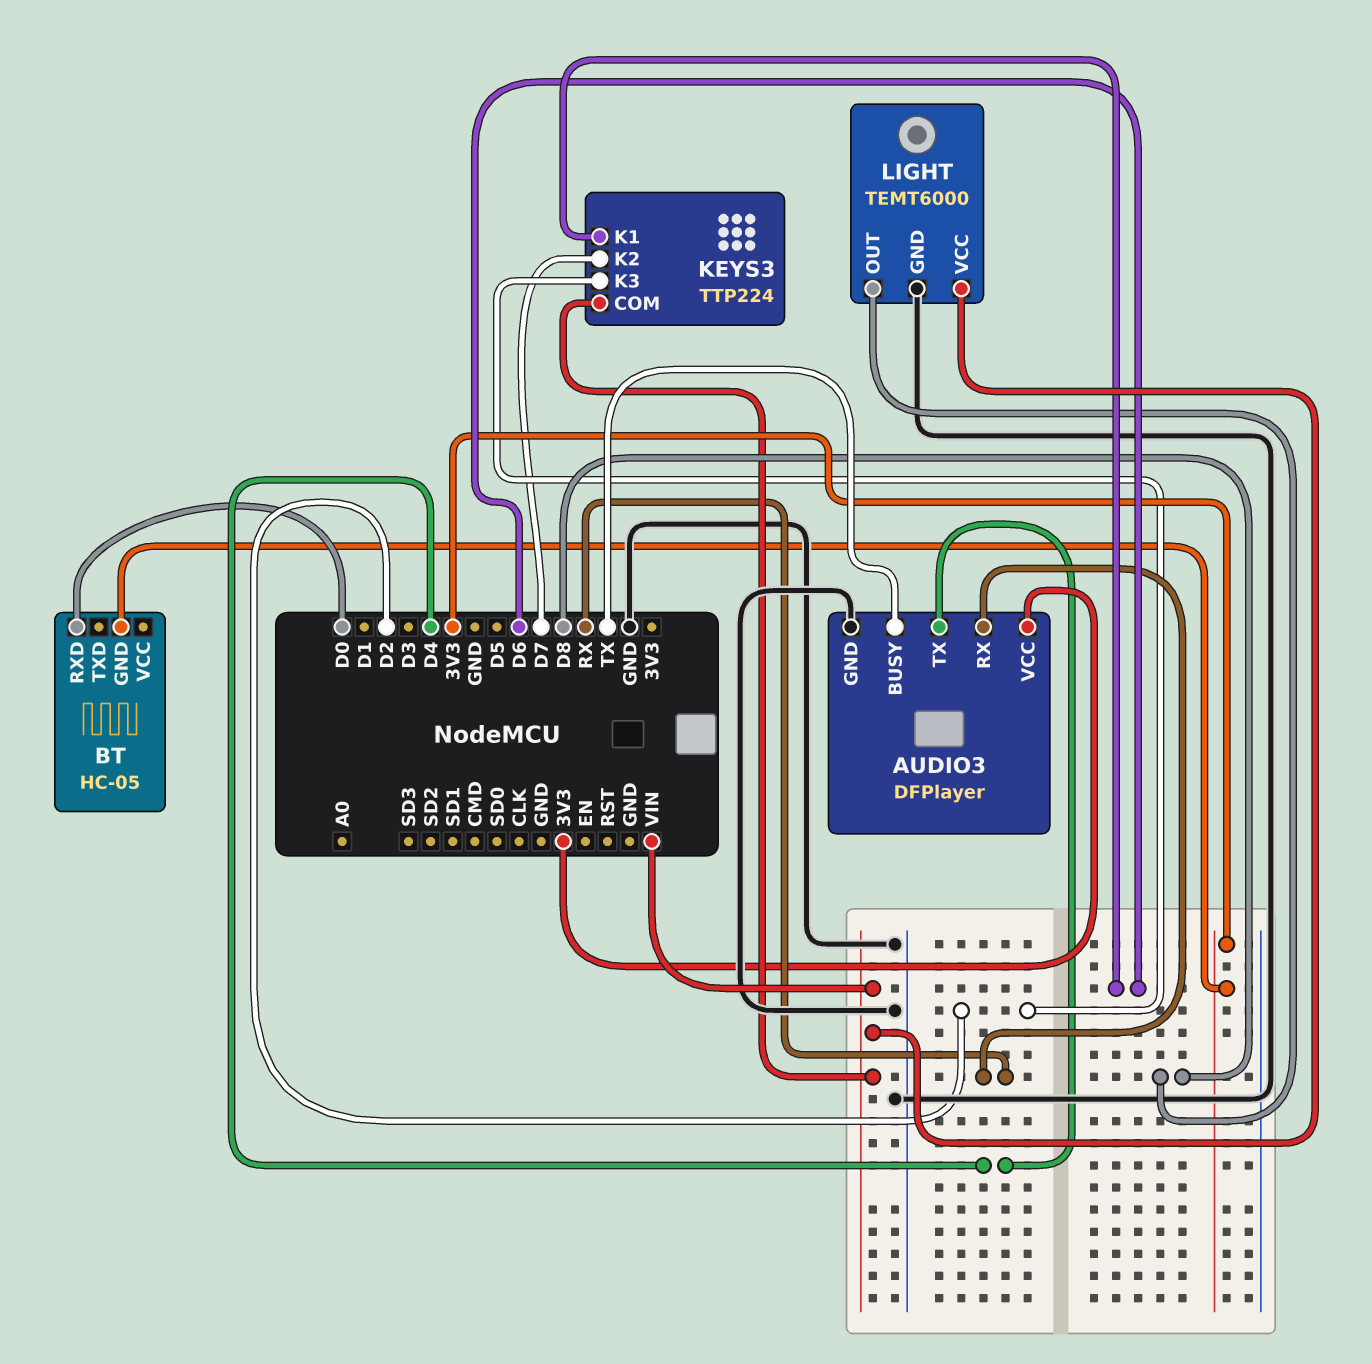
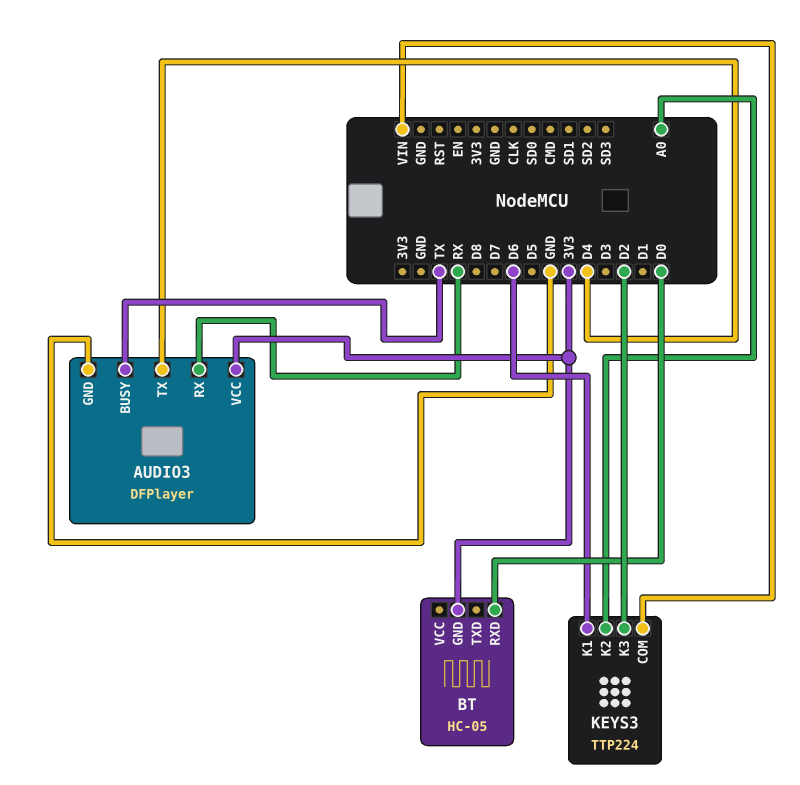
KEYS3 pin K2: D7 -> A0
LIGHT: TEMT6000 -> none
LIGHT pin GND: GND -> none
LIGHT pin OUT: D8 -> none
LIGHT pin VCC: VIN -> none

